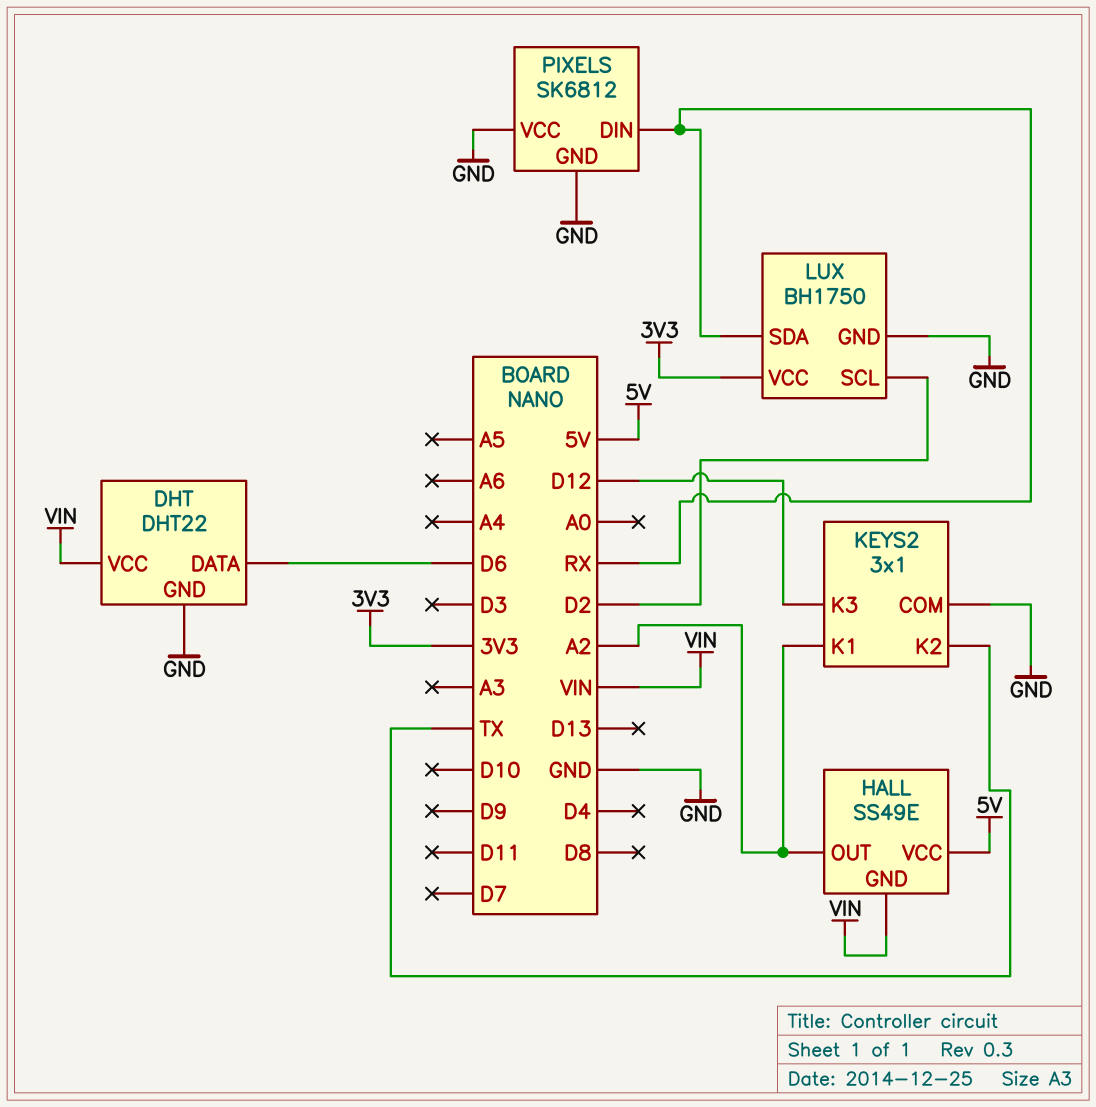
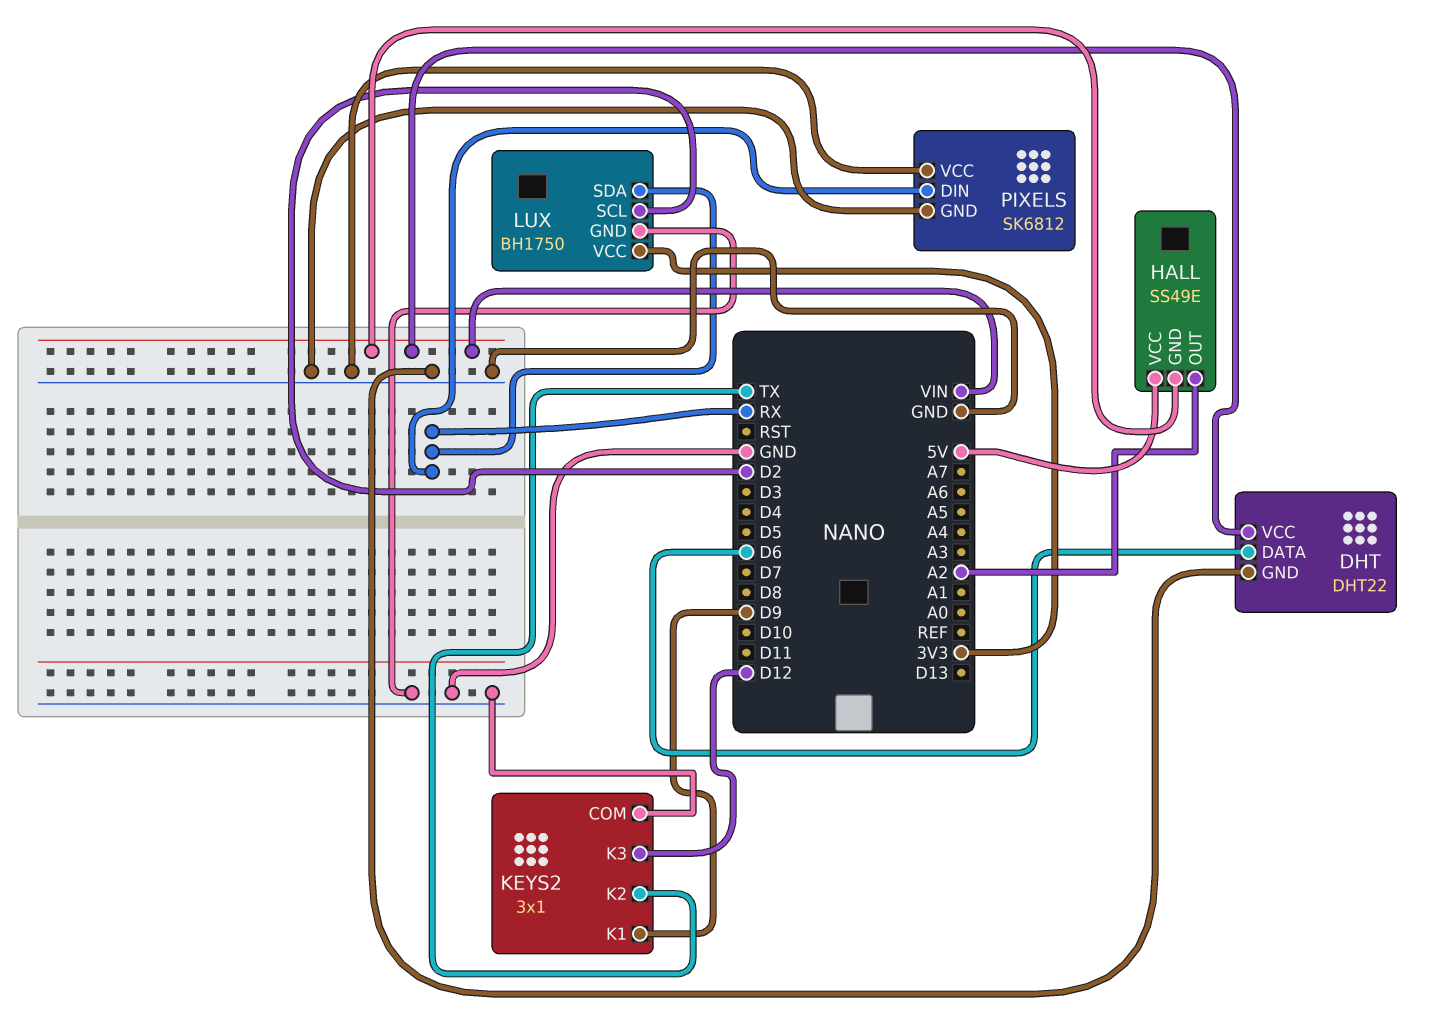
KEYS2 pin K1: A2 -> D9

